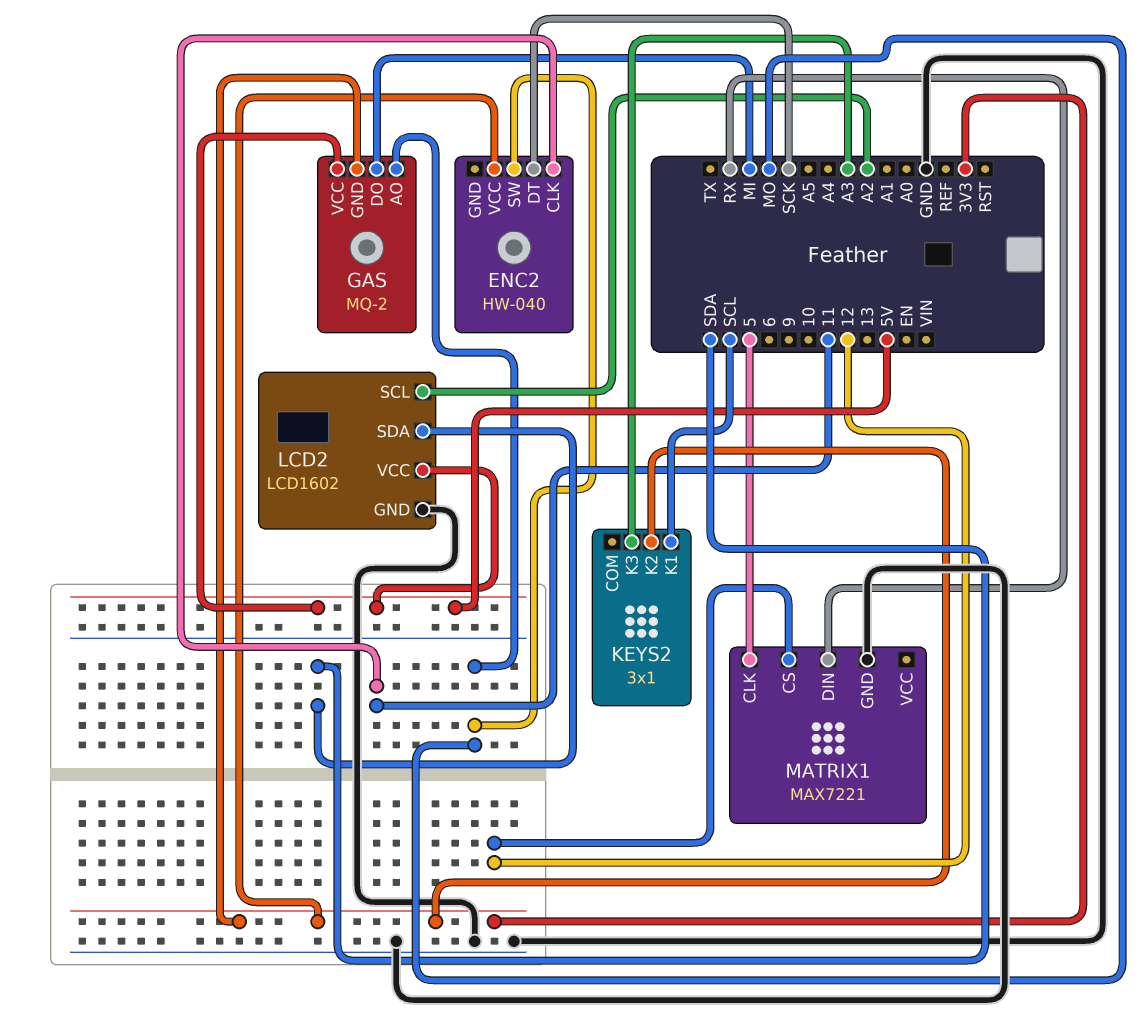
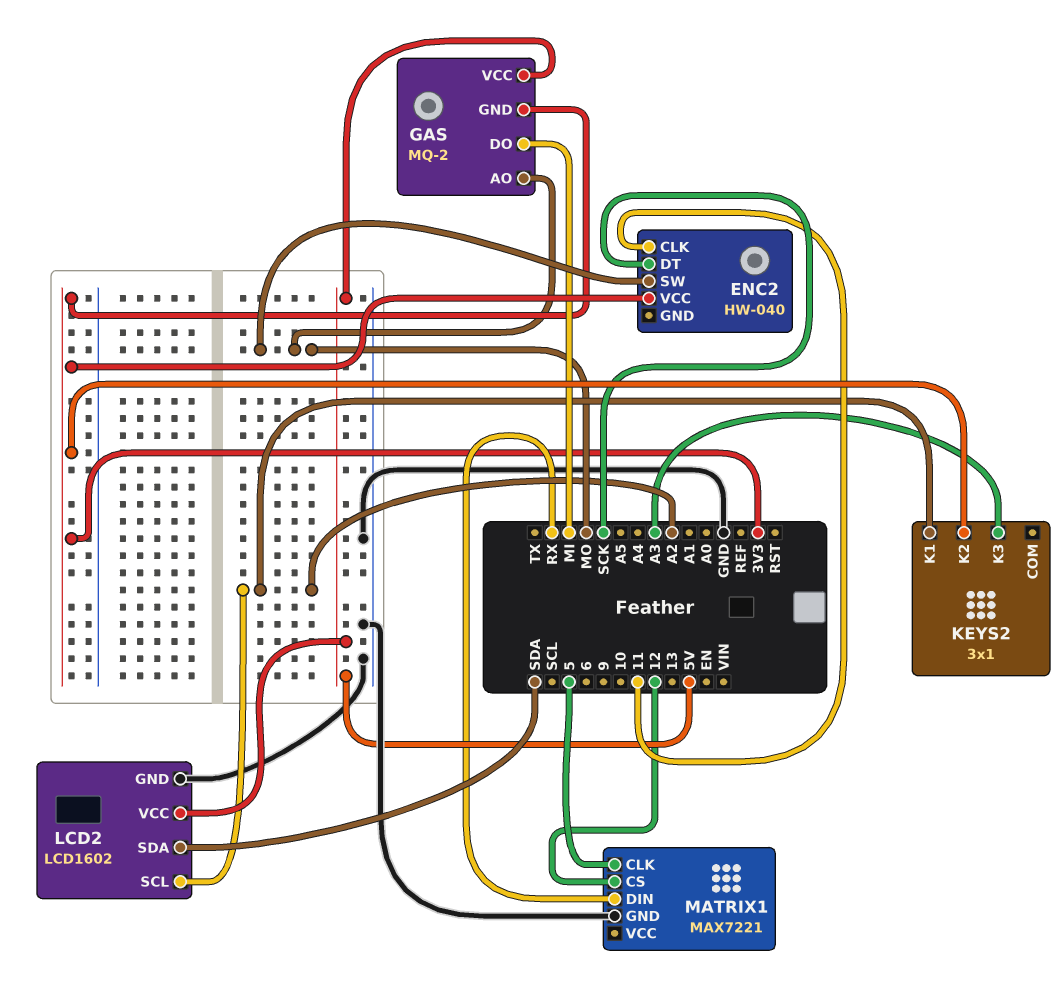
KEYS2 pin K1: SCL -> A2

